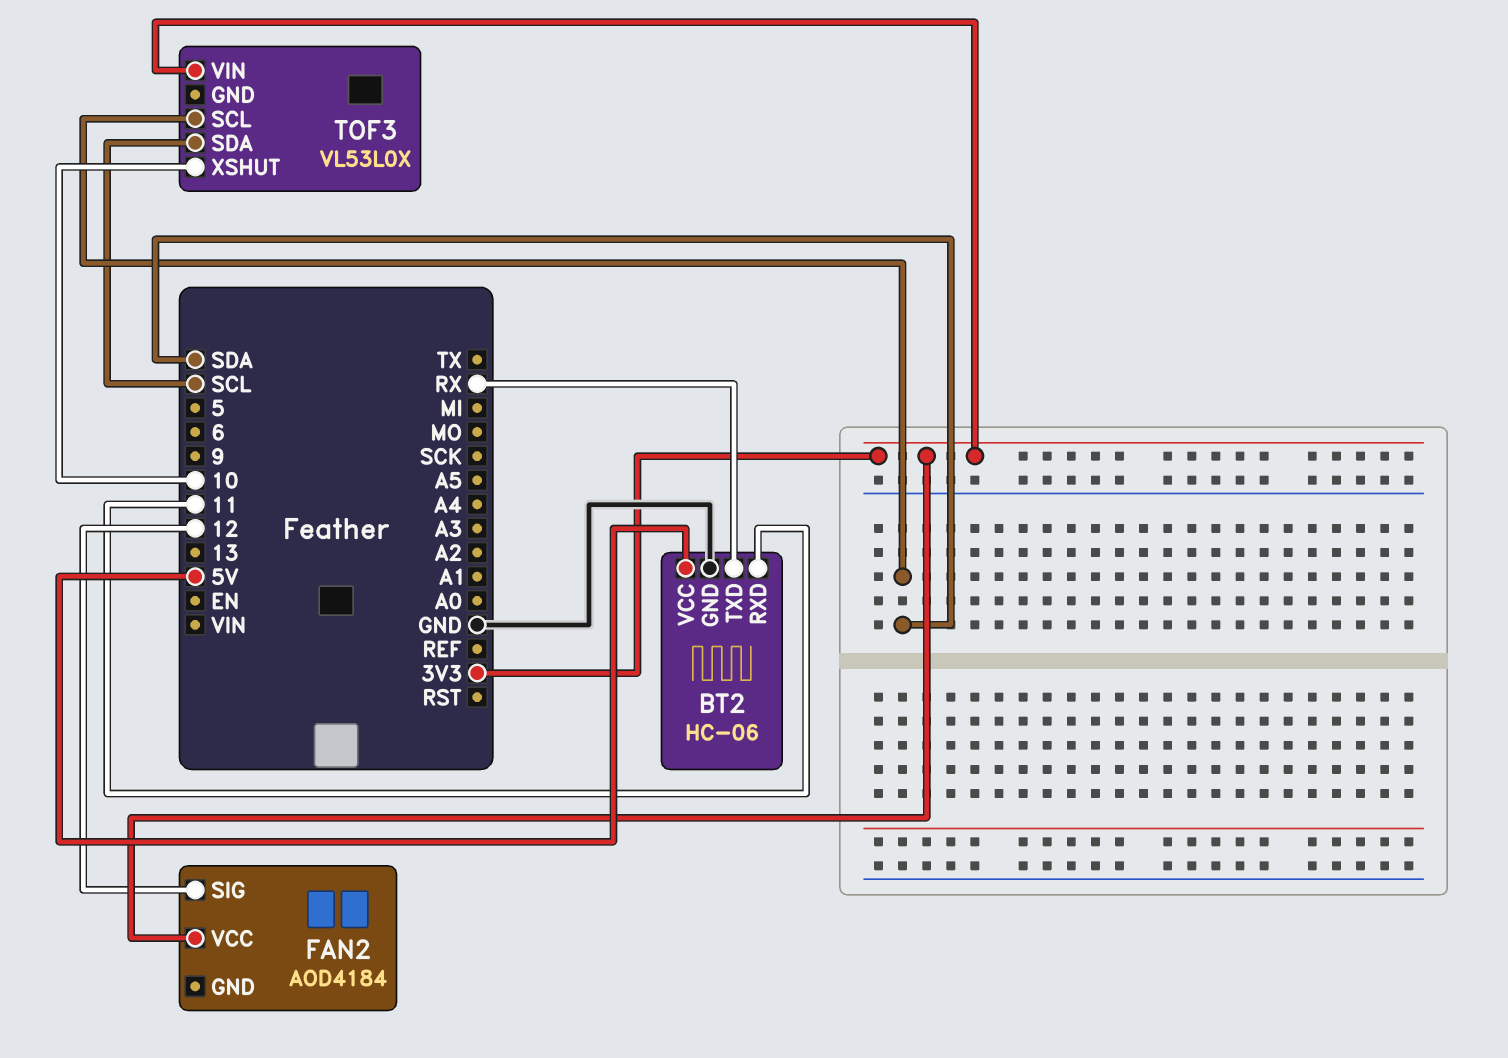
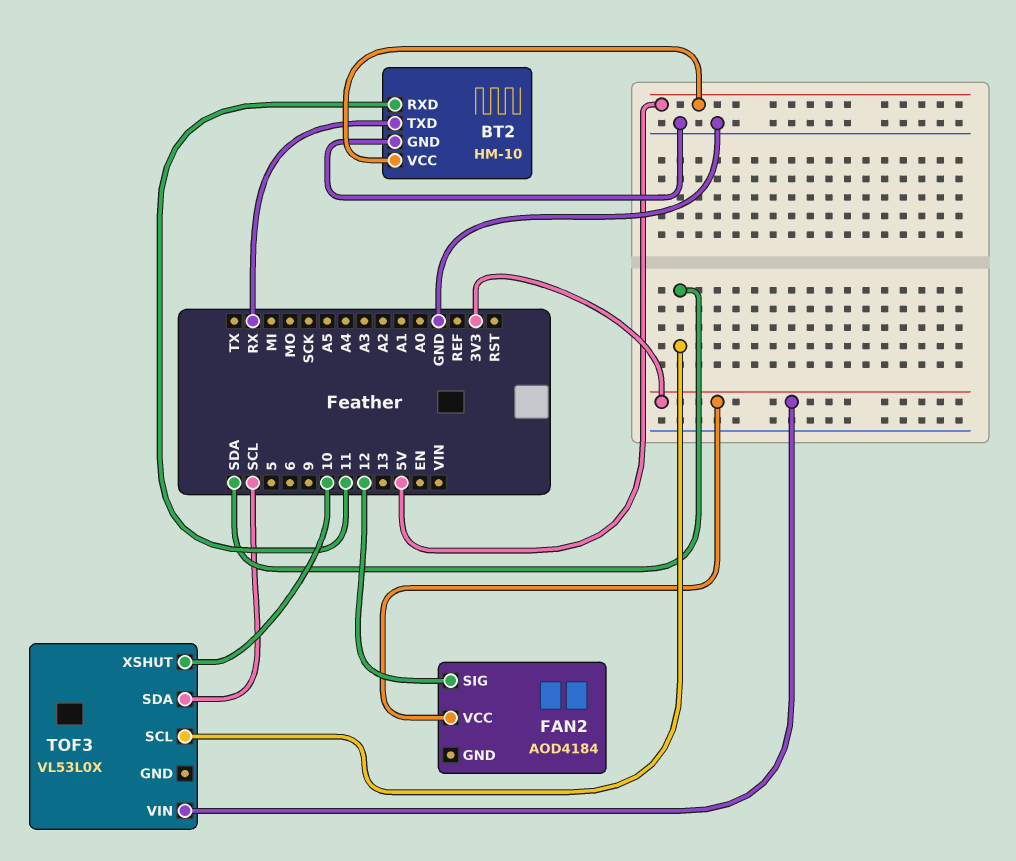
BT2: HC-06 -> HM-10

